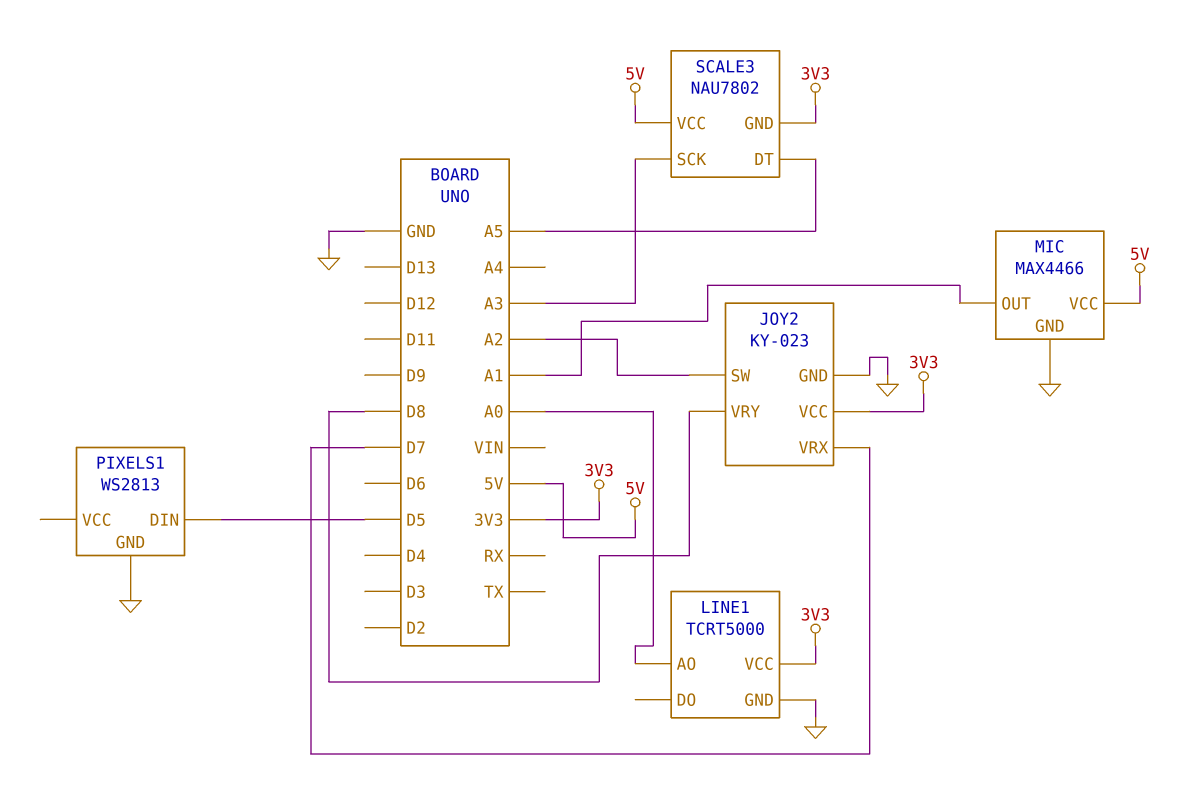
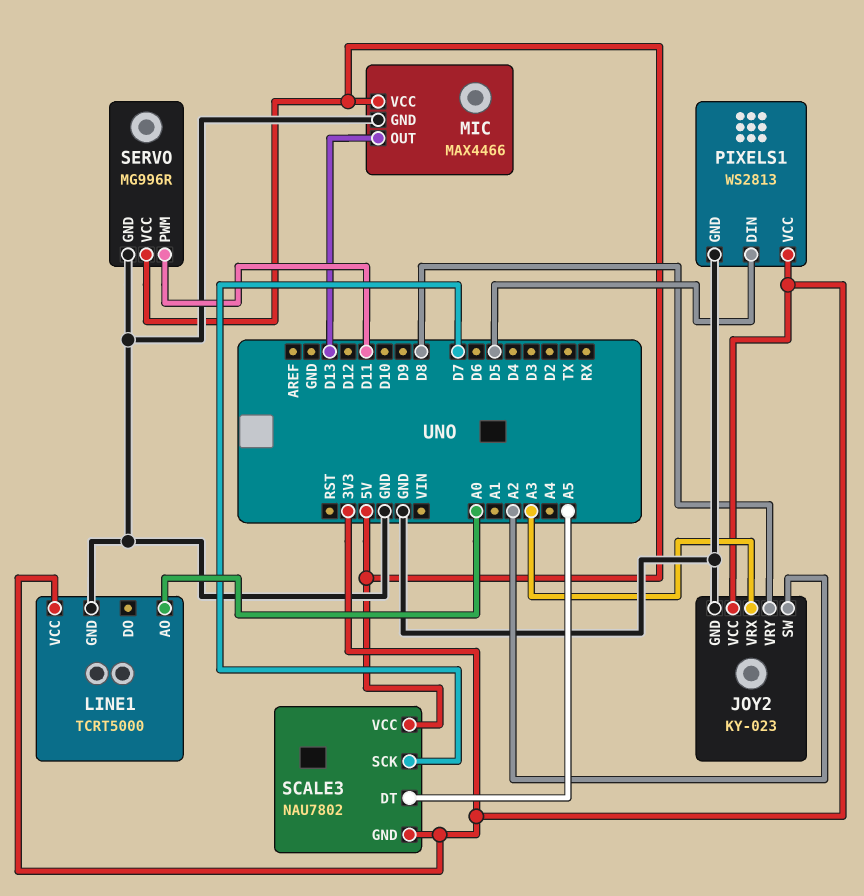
JOY2 pin VRX: D7 -> A3
MIC pin OUT: A1 -> D13
PIXELS1 pin VCC: none -> 3V3
SCALE3 pin SCK: A3 -> D7
SERVO: none -> MG996R
SERVO pin GND: none -> GND
SERVO pin PWM: none -> D11
SERVO pin VCC: none -> 5V

